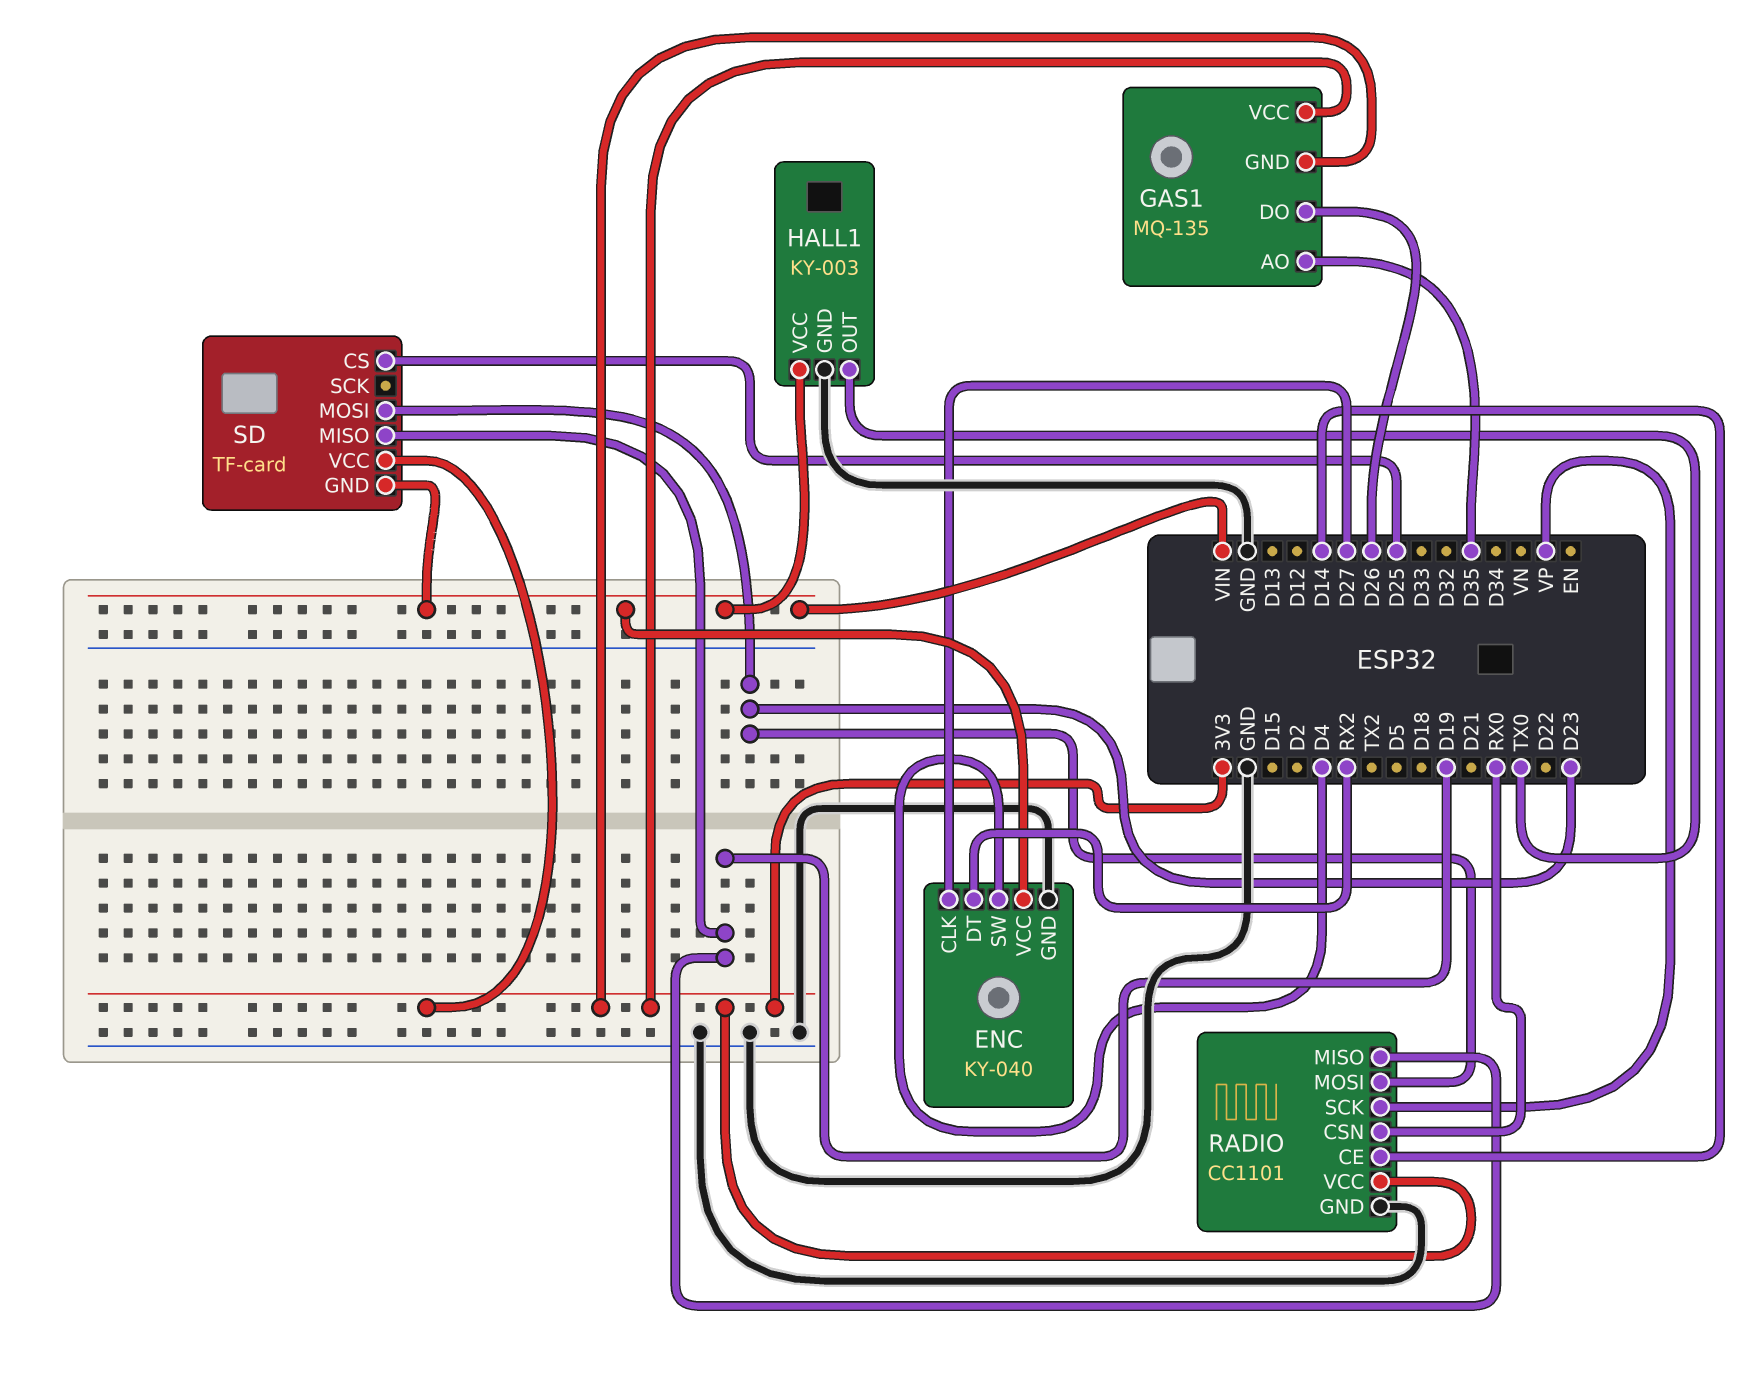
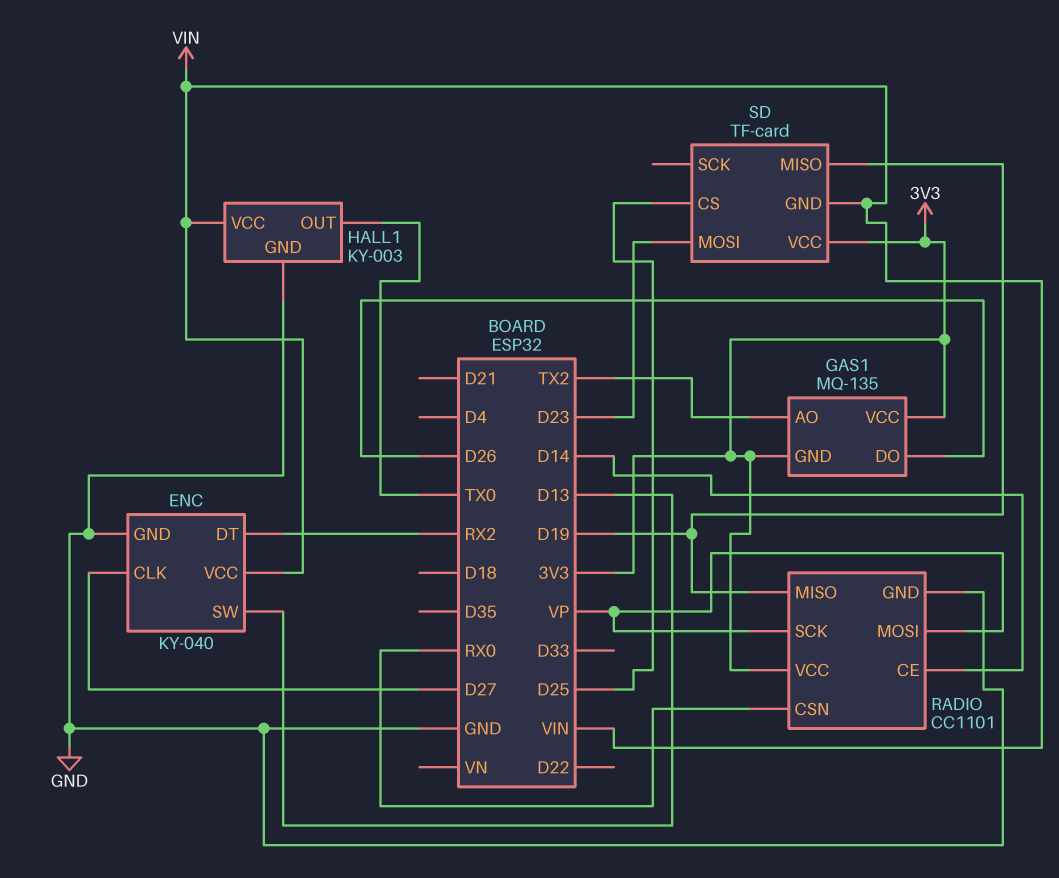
ENC pin SW: D4 -> D13
GAS1 pin AO: D35 -> TX2
RADIO pin MOSI: D23 -> VP

